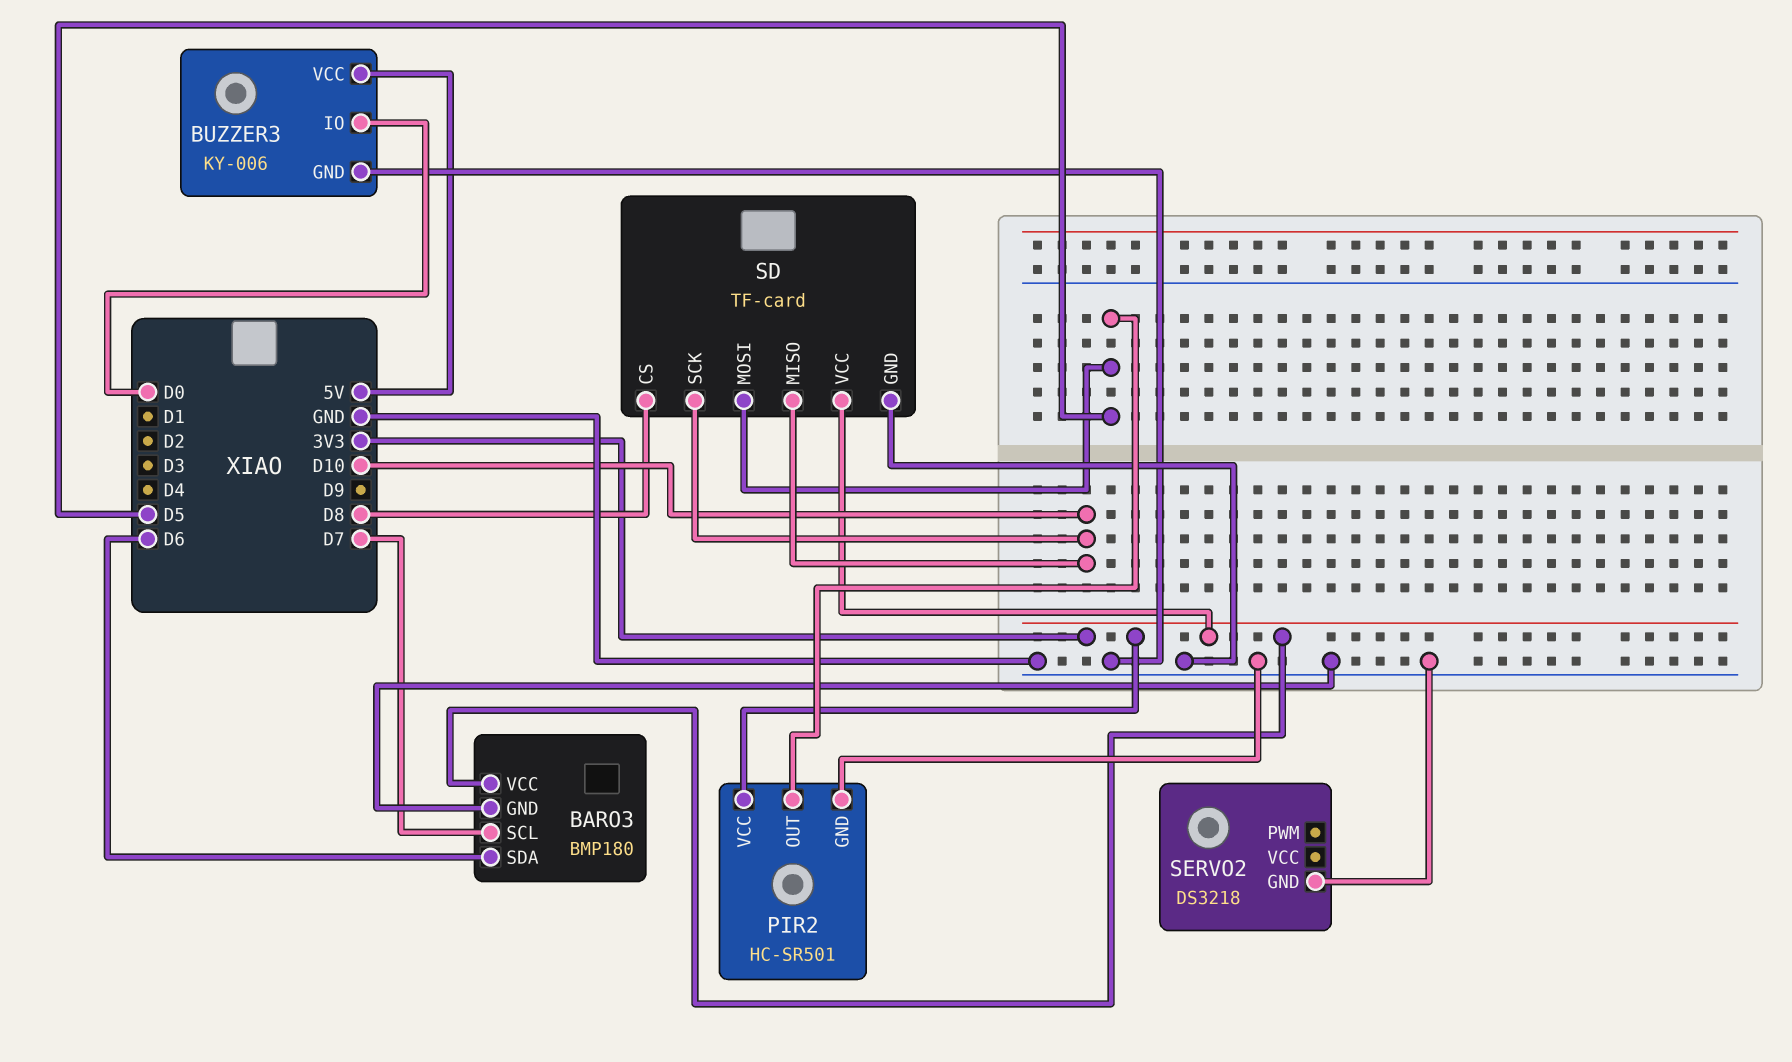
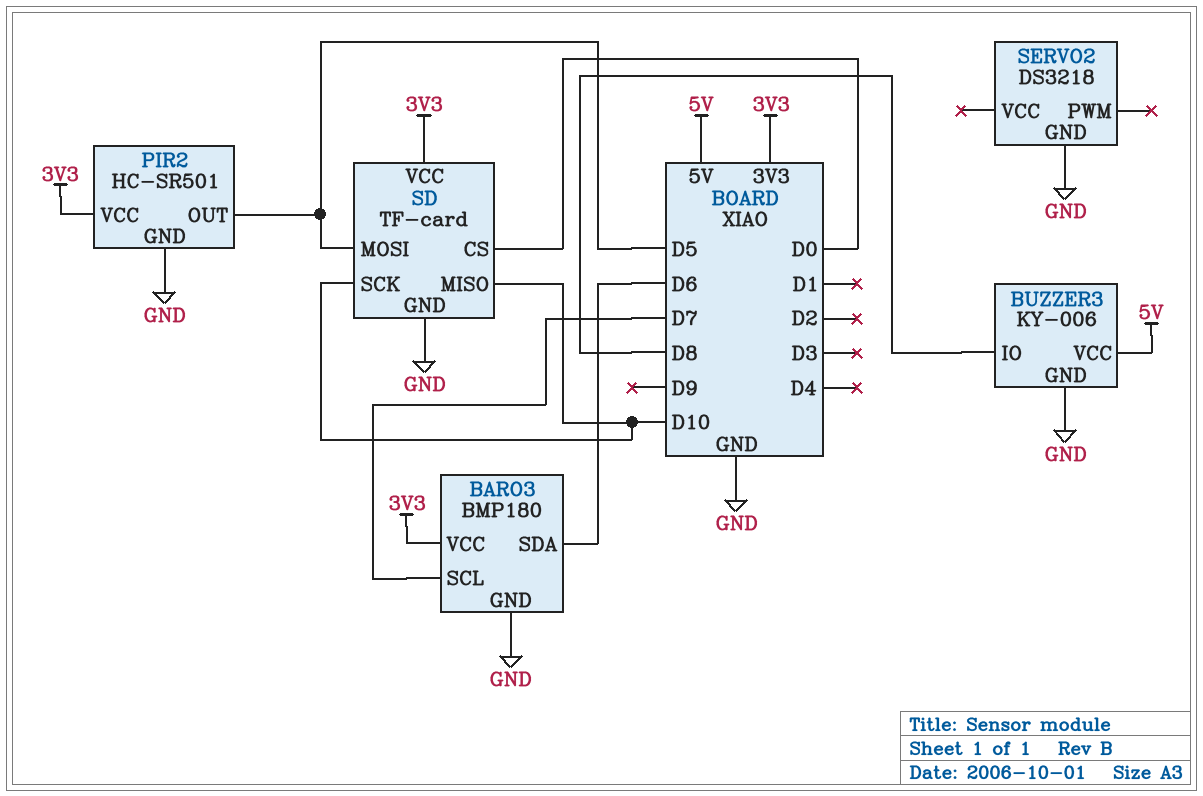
BUZZER3 pin IO: D0 -> D8
SD pin CS: D8 -> D0

